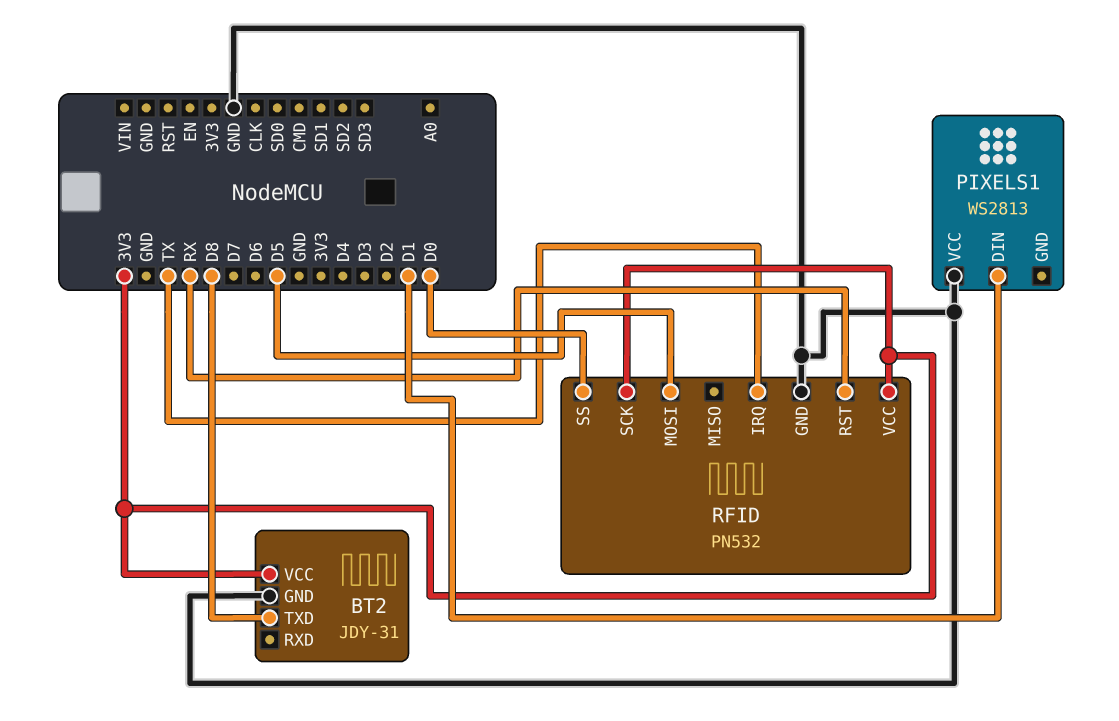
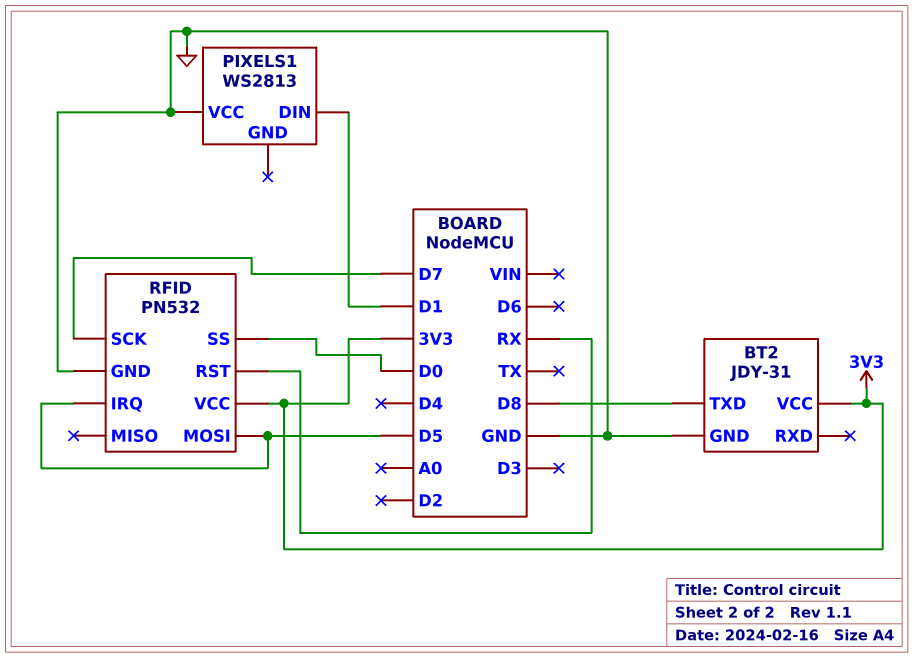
RFID pin IRQ: TX -> D5
RFID pin SCK: 3V3 -> D7

